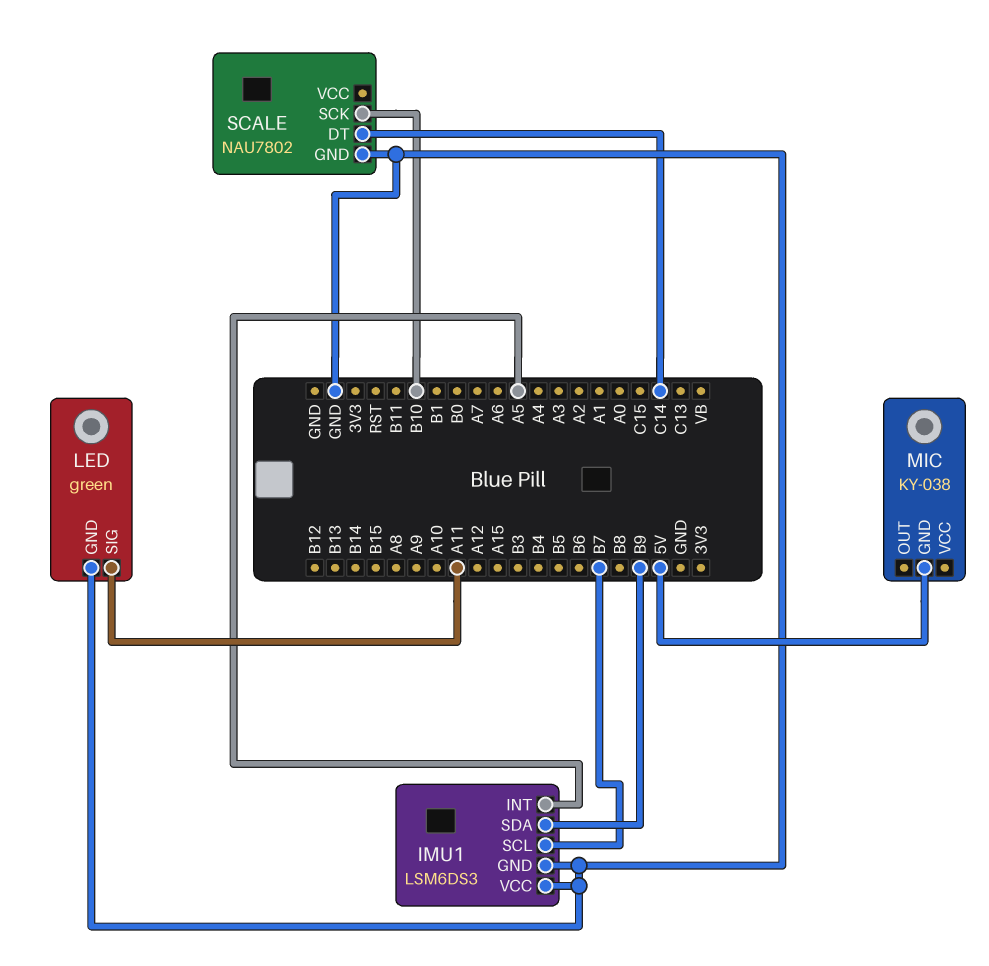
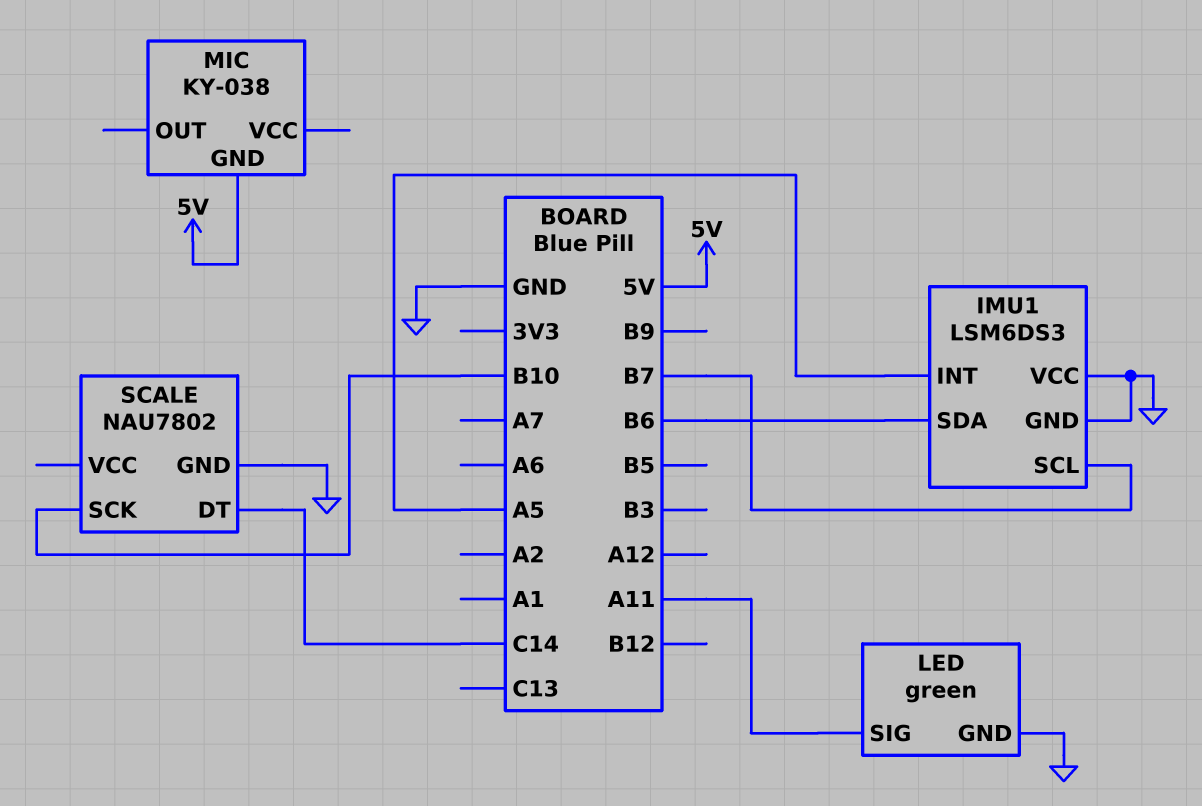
IMU1 pin SDA: B9 -> B6

